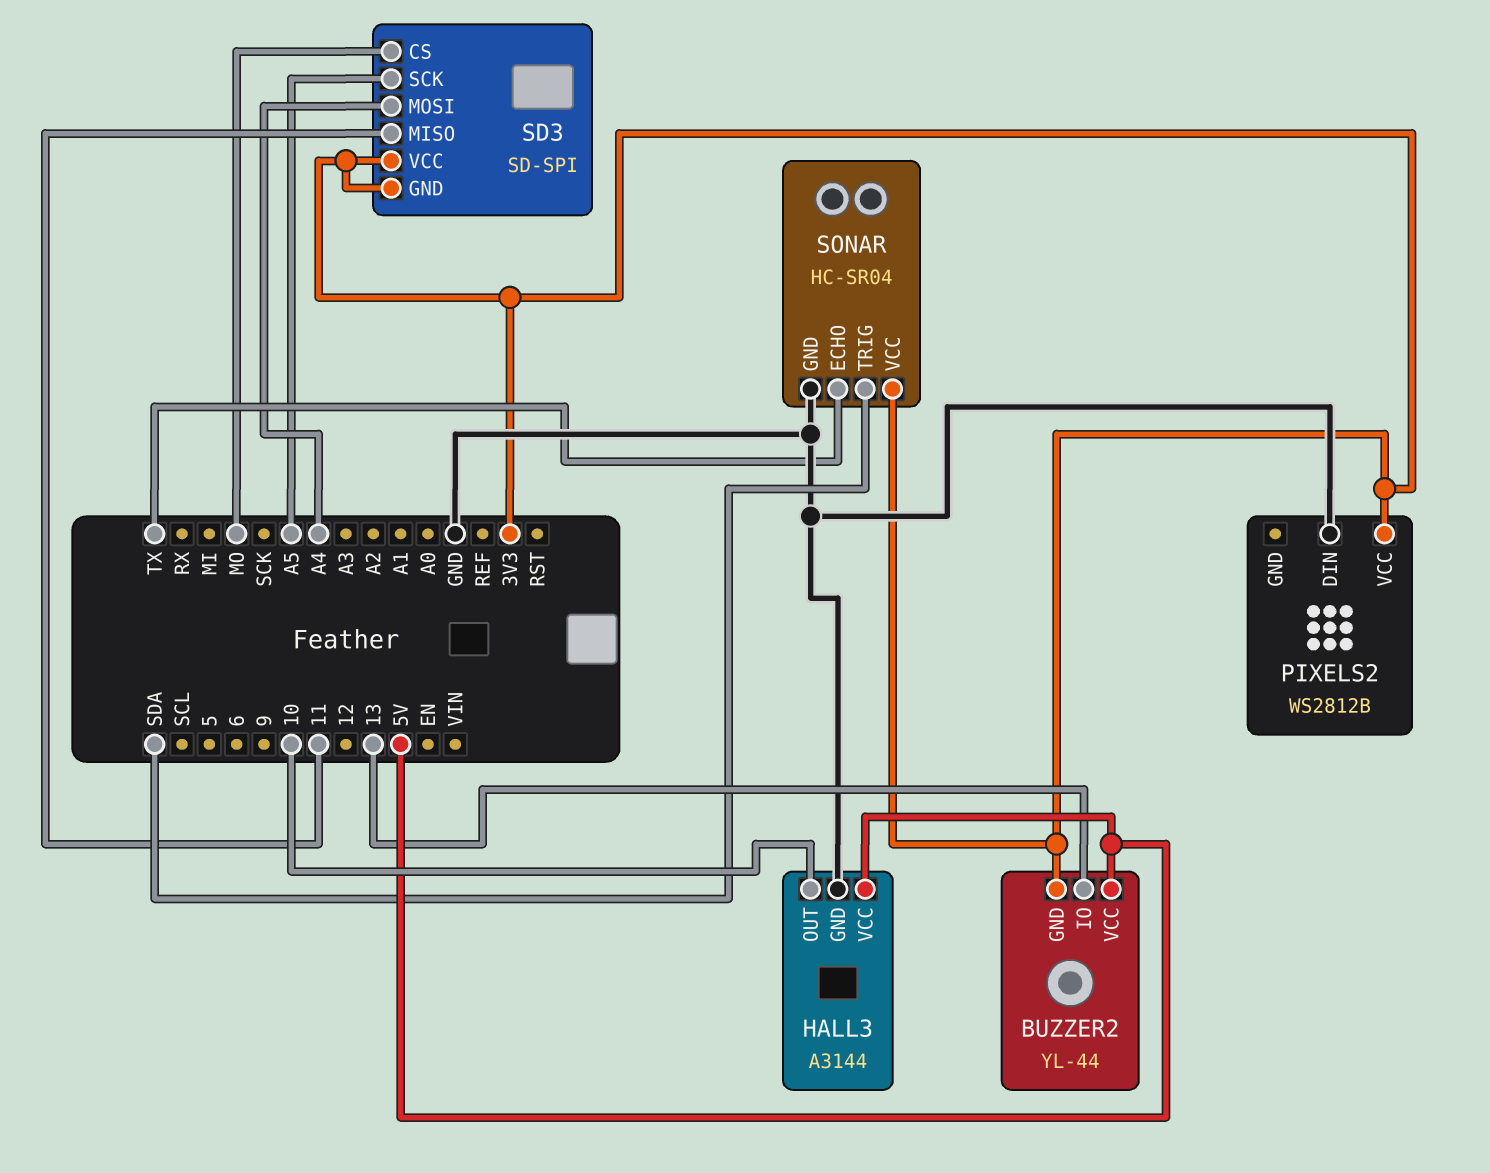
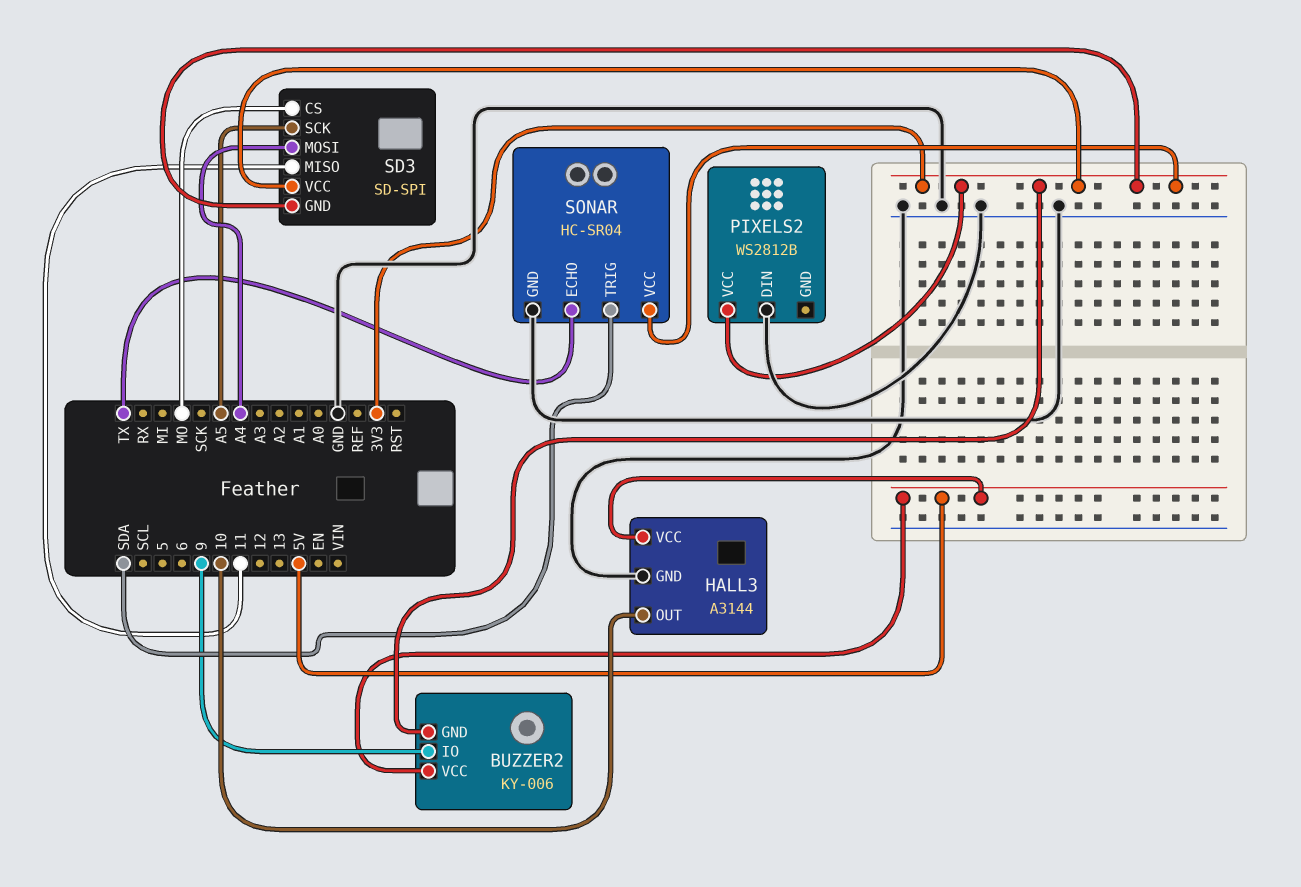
BUZZER2: YL-44 -> KY-006
BUZZER2 pin IO: 13 -> 9

